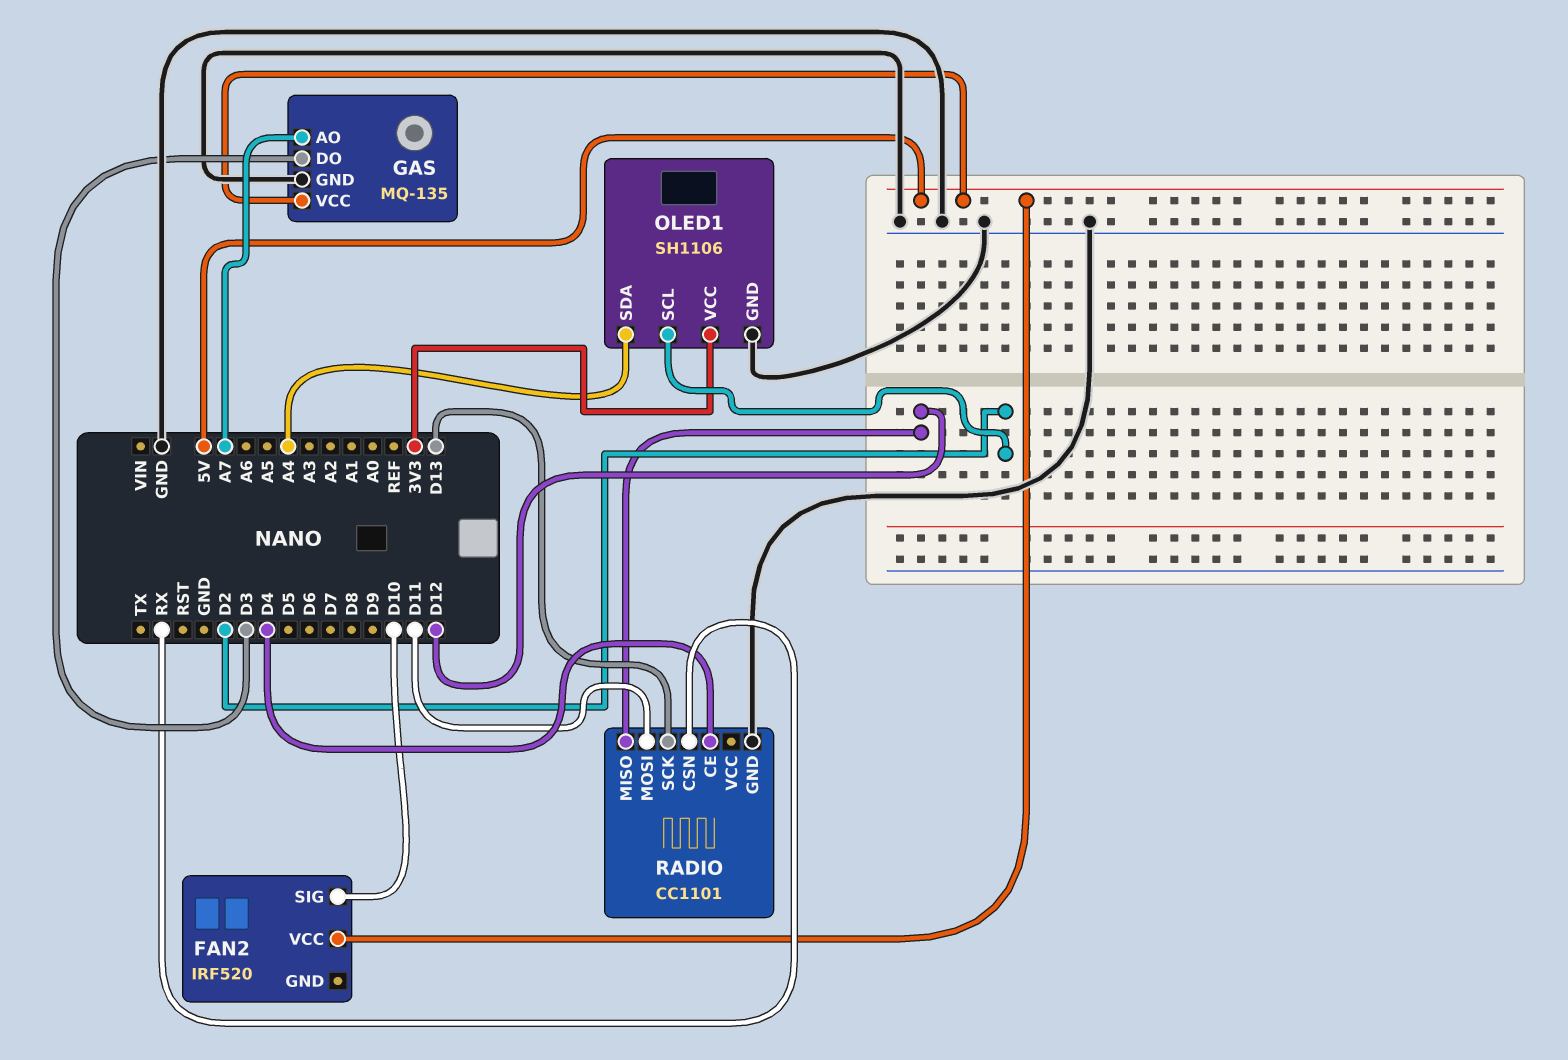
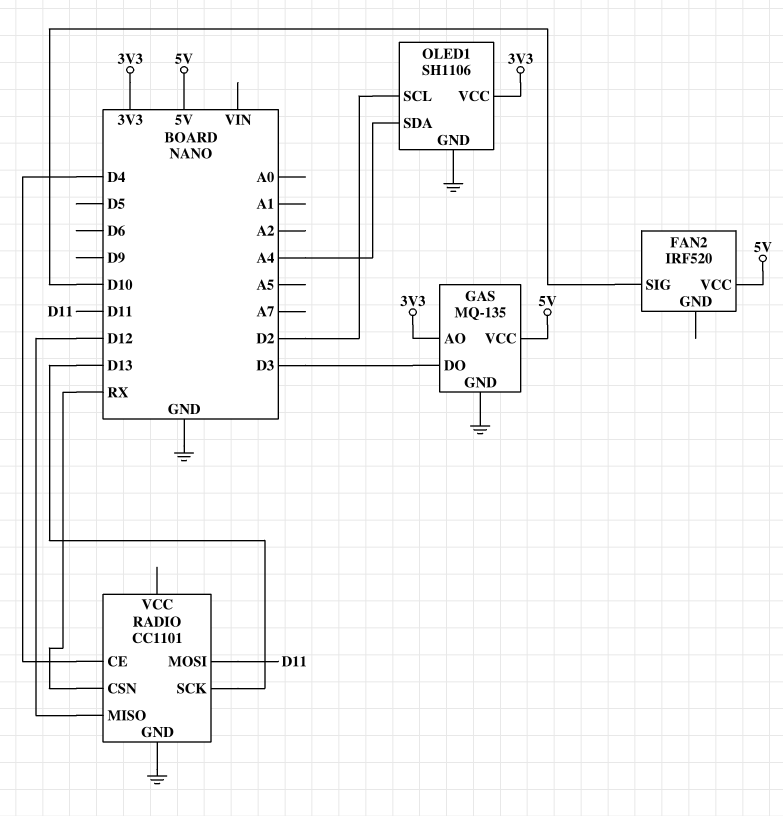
GAS pin AO: A7 -> 3V3

